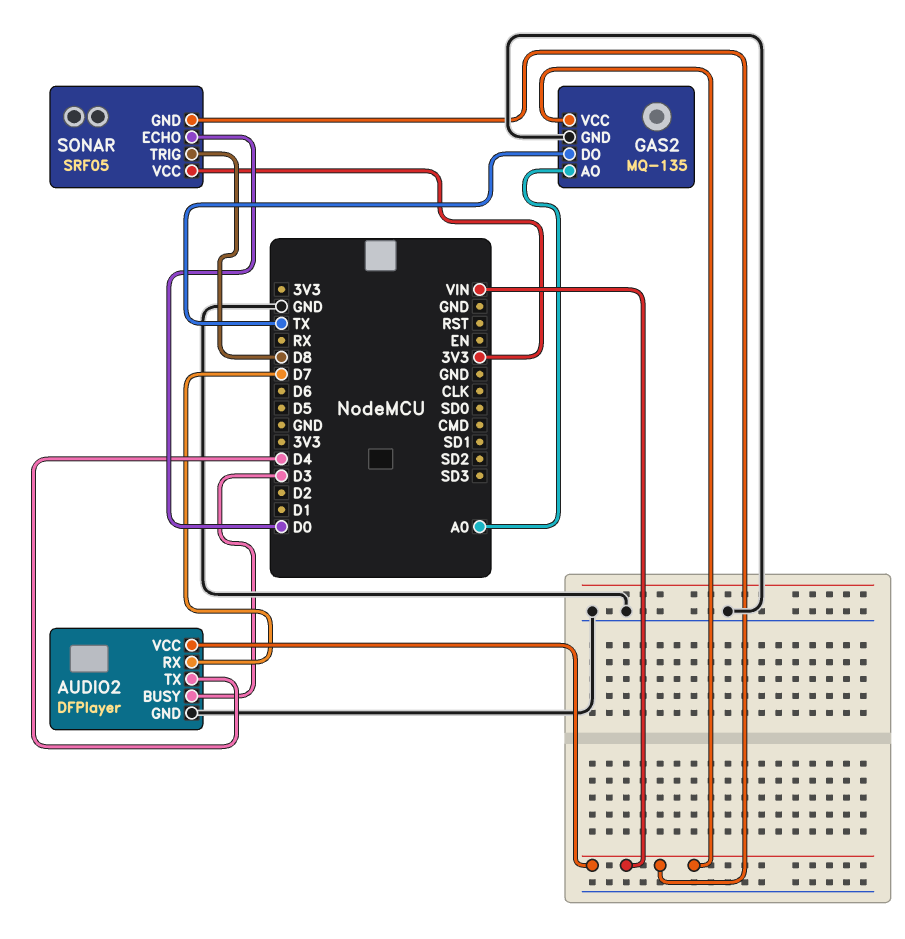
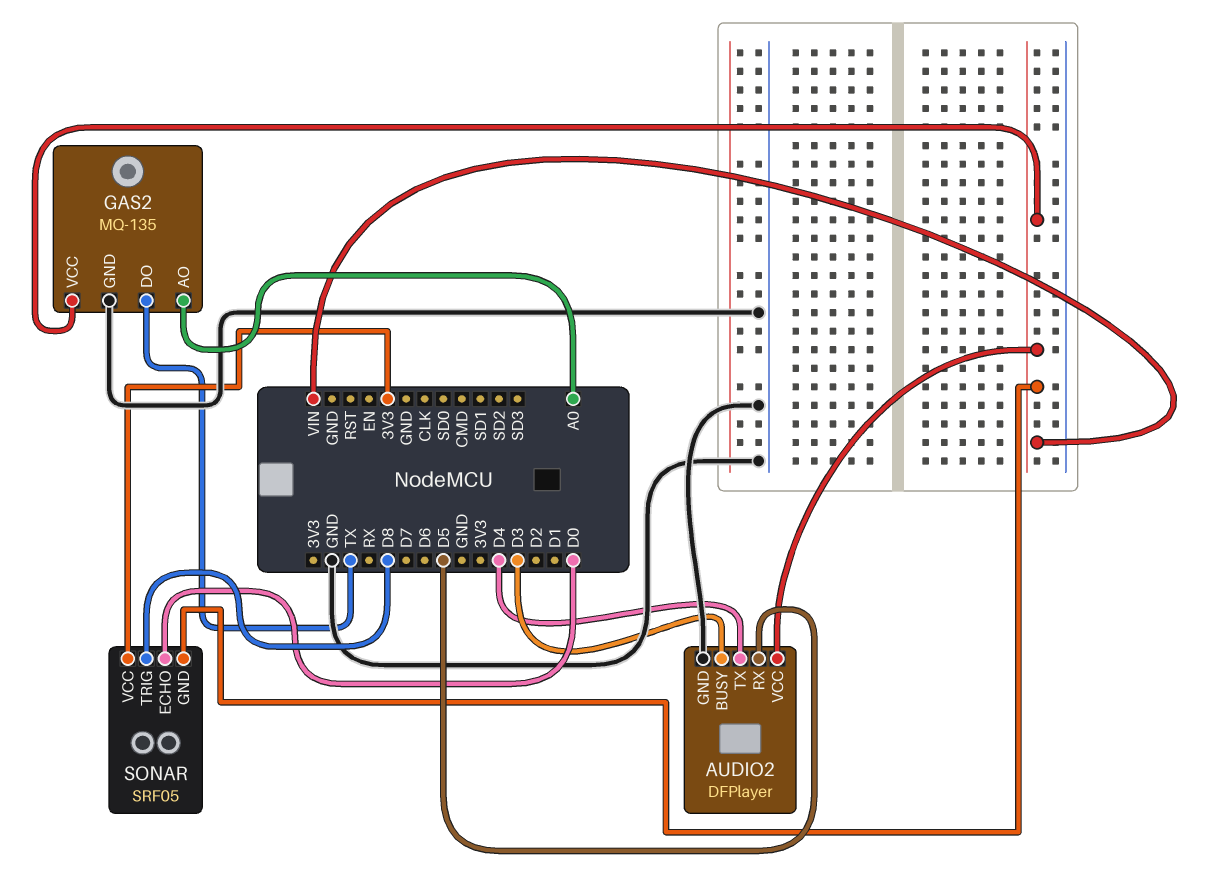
AUDIO2 pin RX: D7 -> D5

